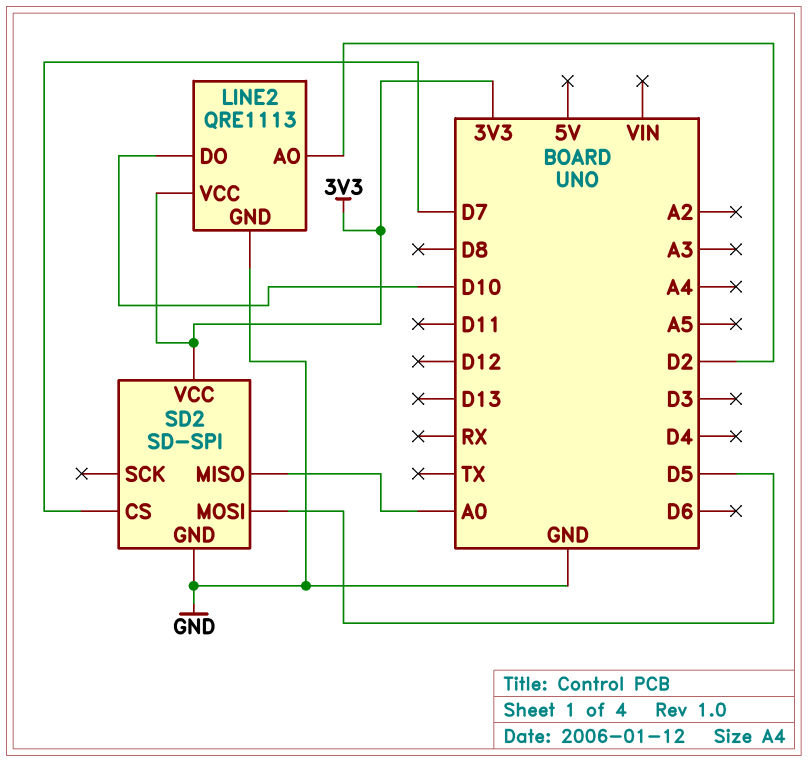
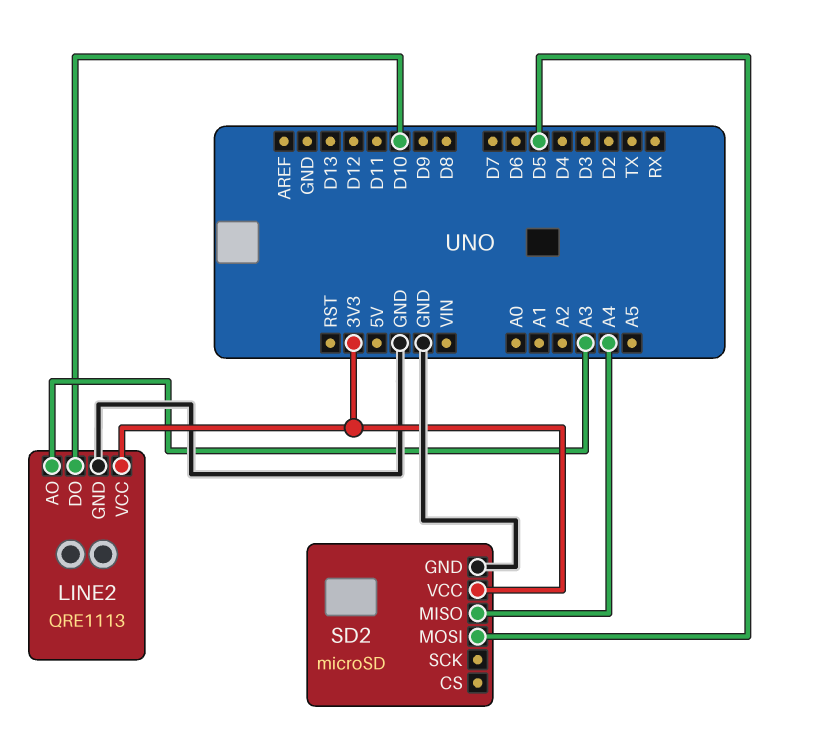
LINE2 pin AO: D2 -> A3
SD2: SD-SPI -> microSD
SD2 pin CS: D7 -> none
SD2 pin MISO: A0 -> A4

